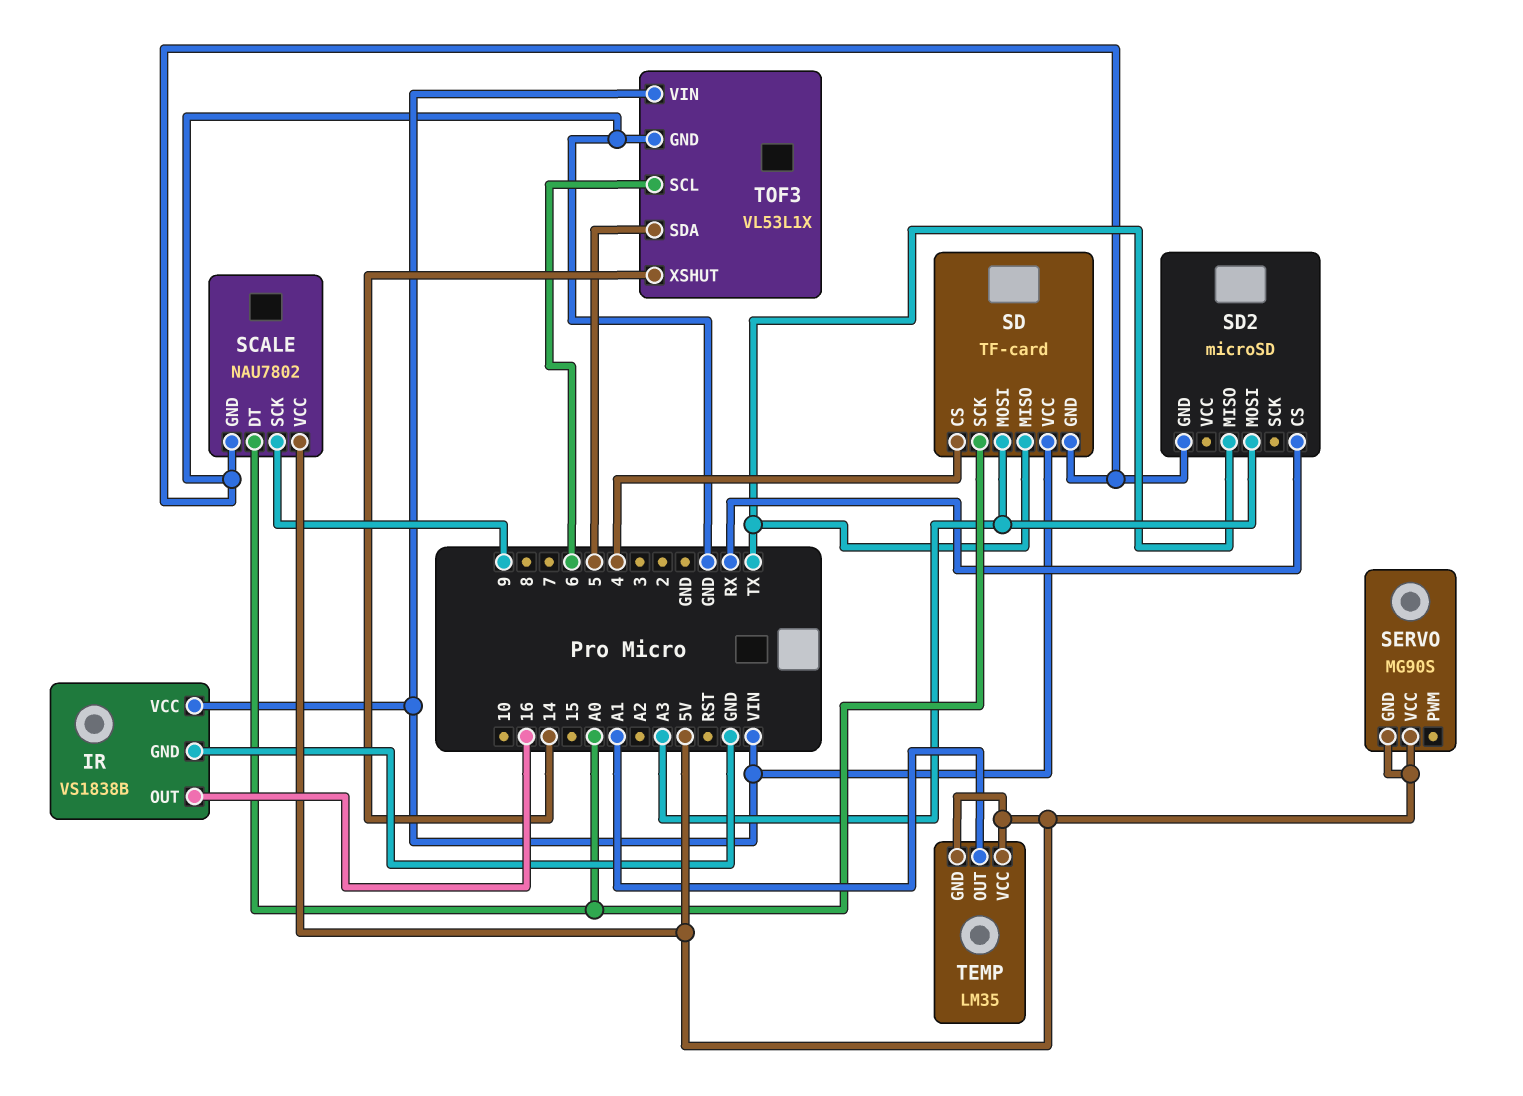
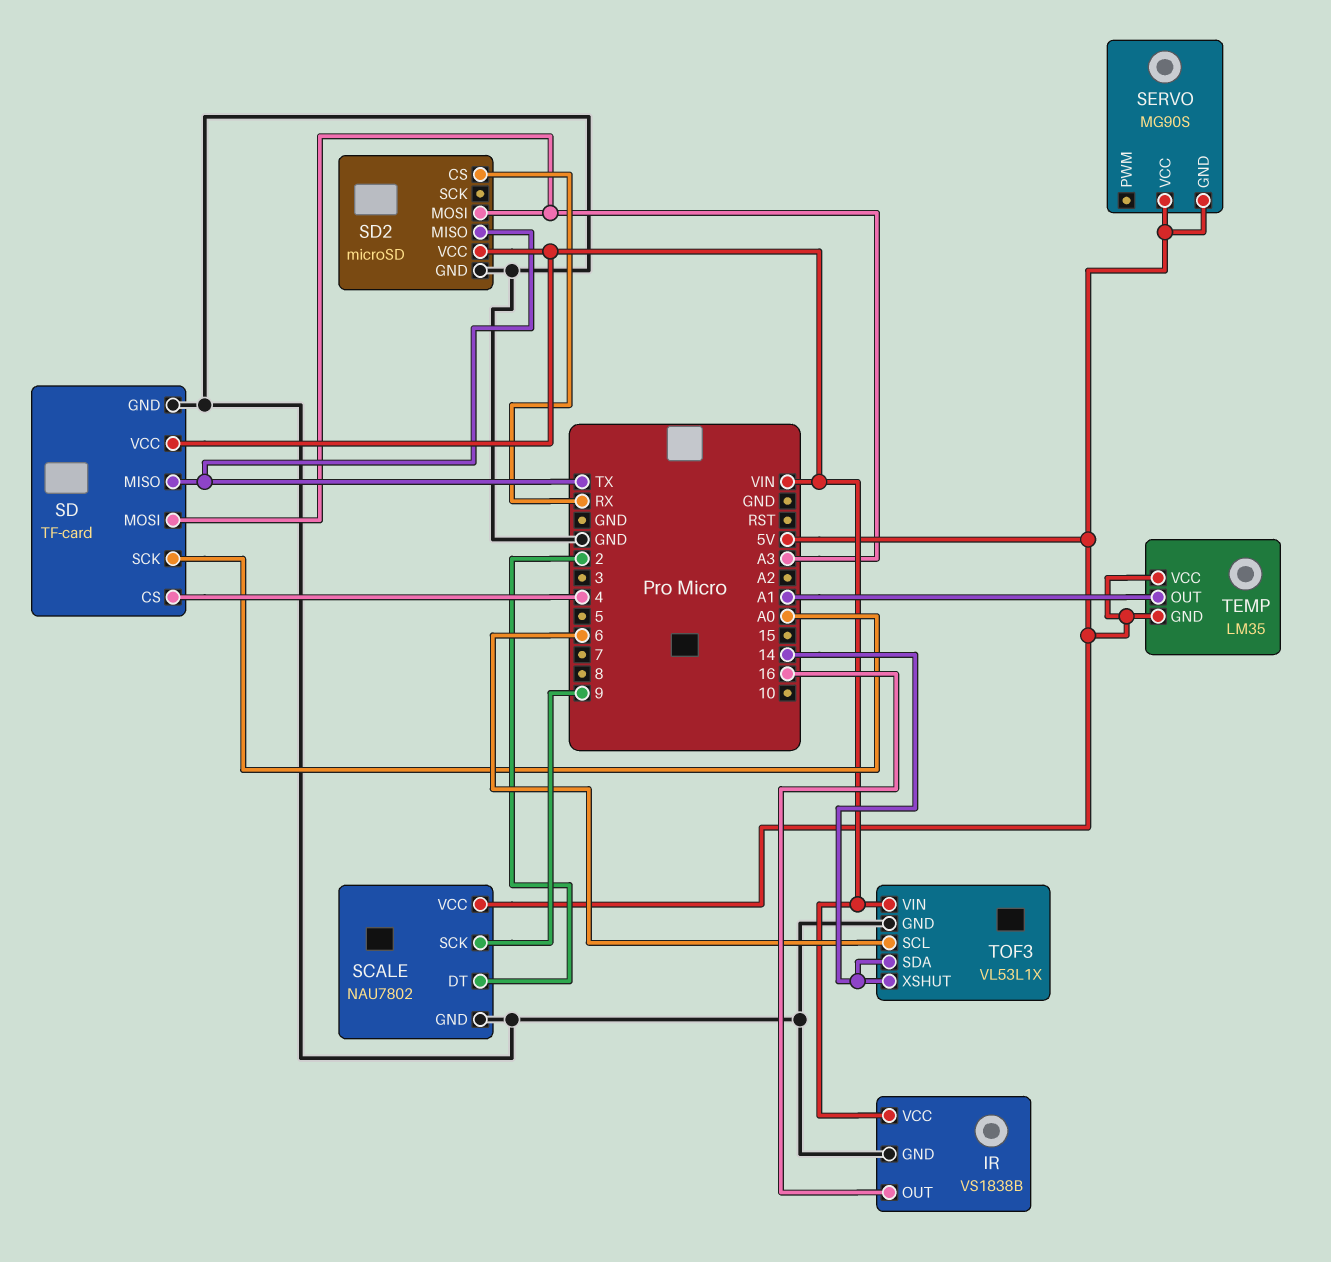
SCALE pin DT: A0 -> 2
SD2 pin VCC: none -> VIN
TOF3 pin SDA: 5 -> 14

